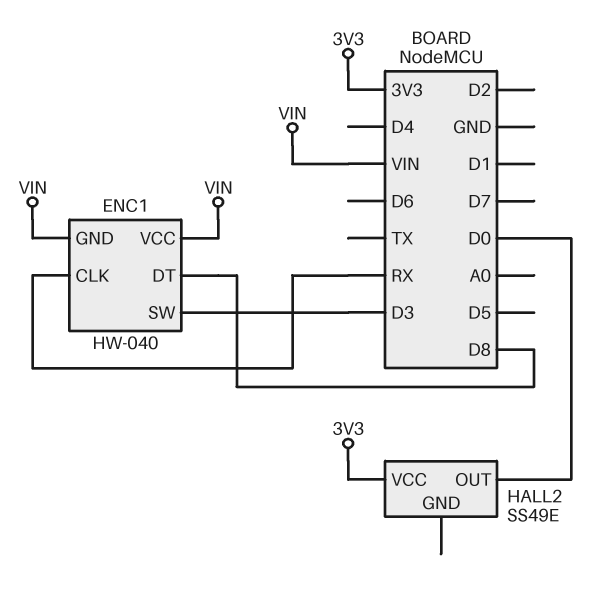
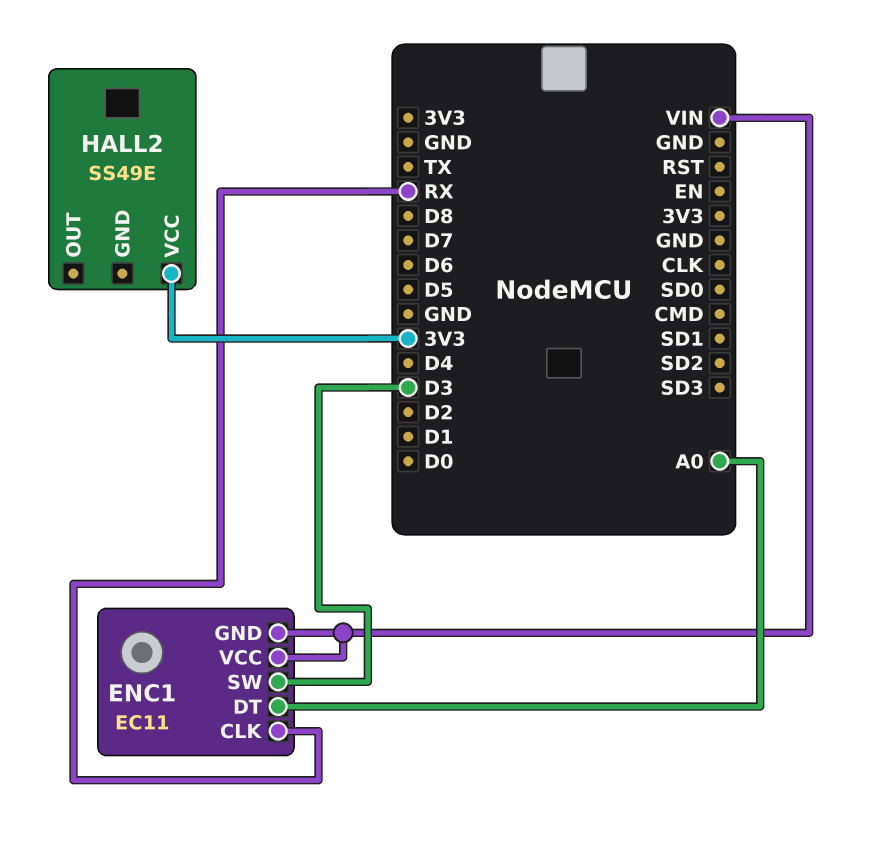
ENC1: HW-040 -> EC11
ENC1 pin DT: D8 -> A0
HALL2 pin OUT: D0 -> none

